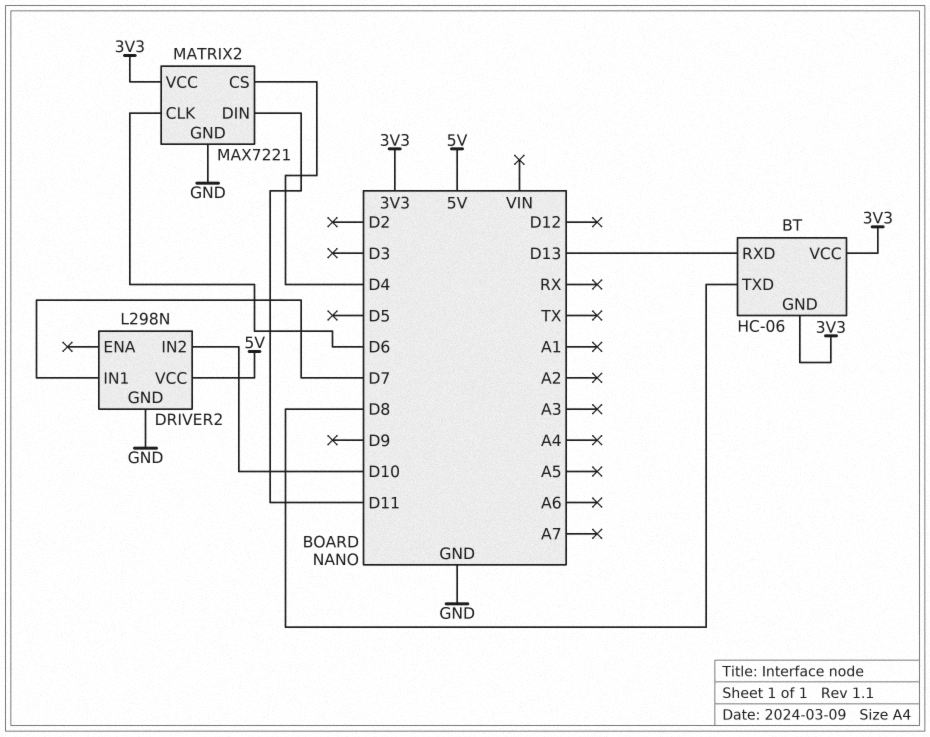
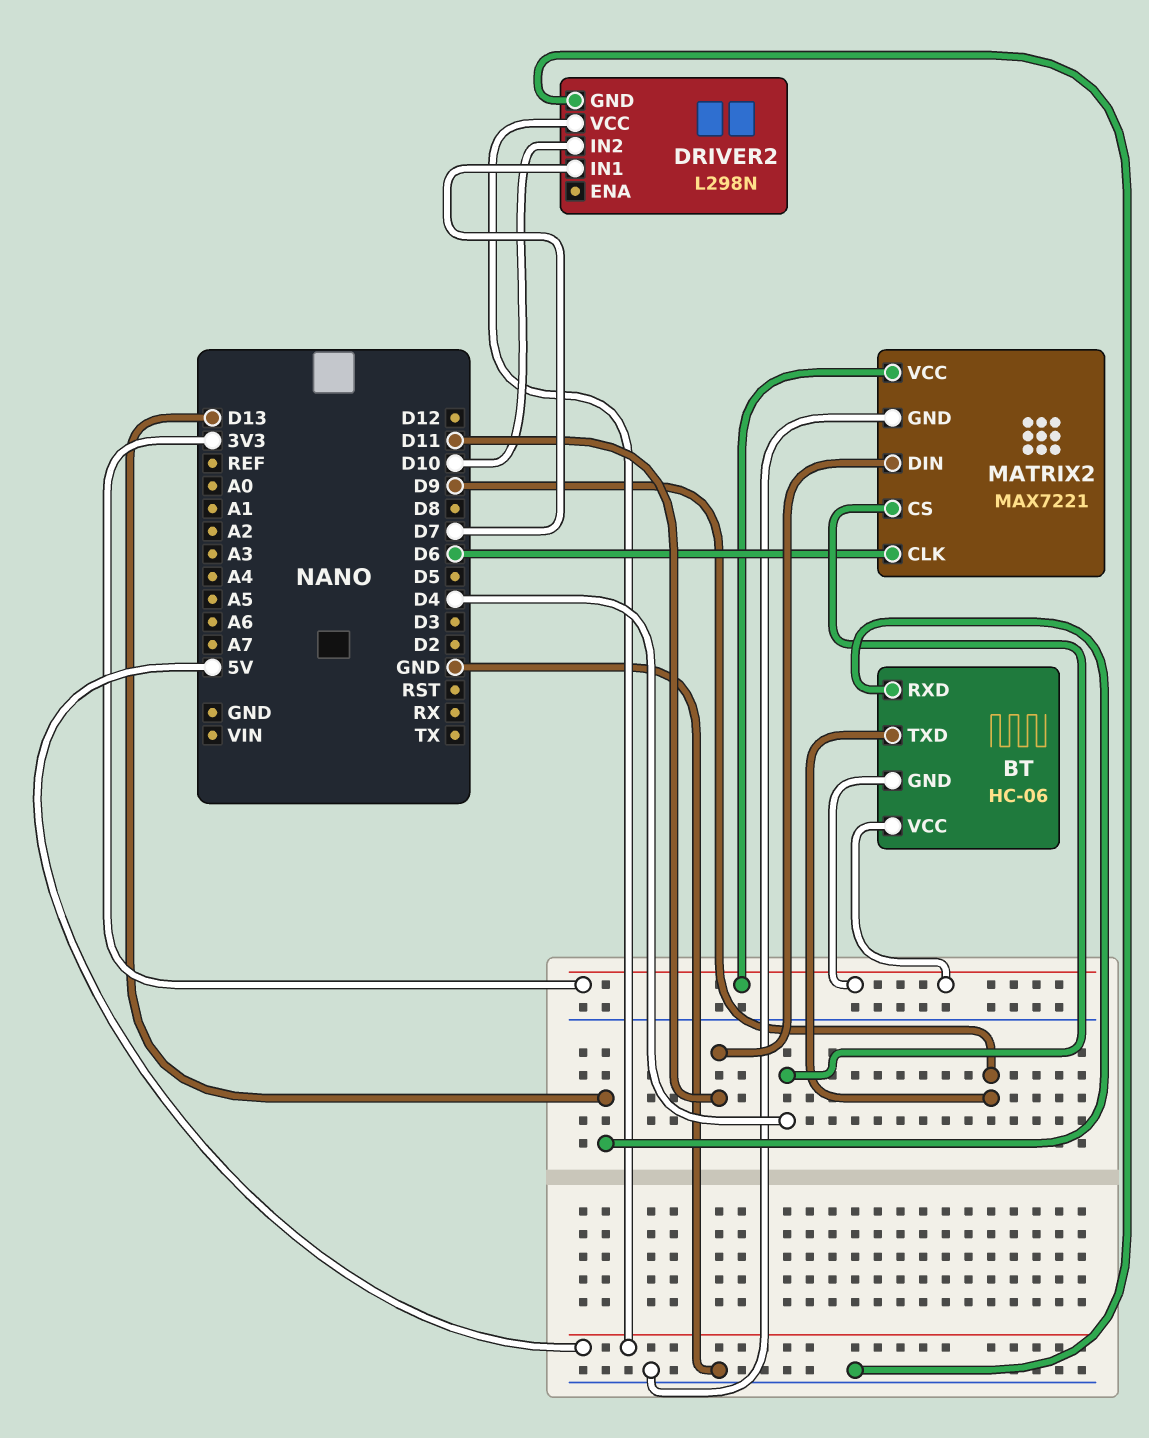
BT pin TXD: D8 -> D9

